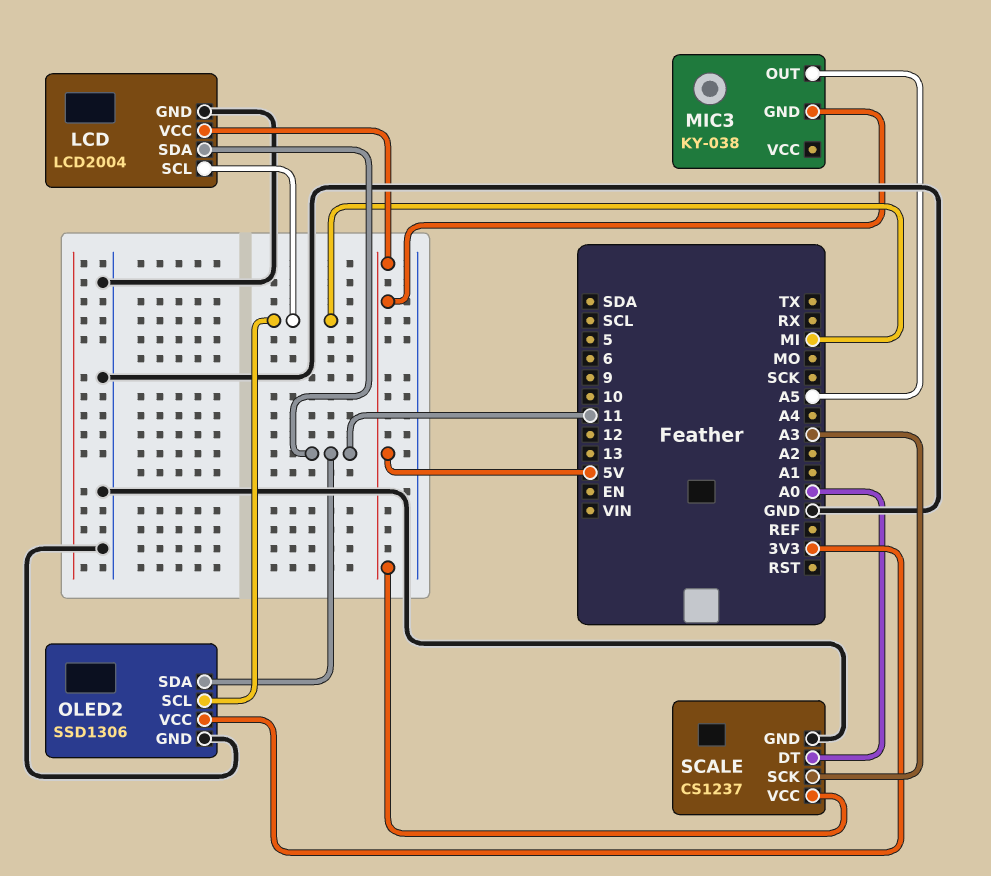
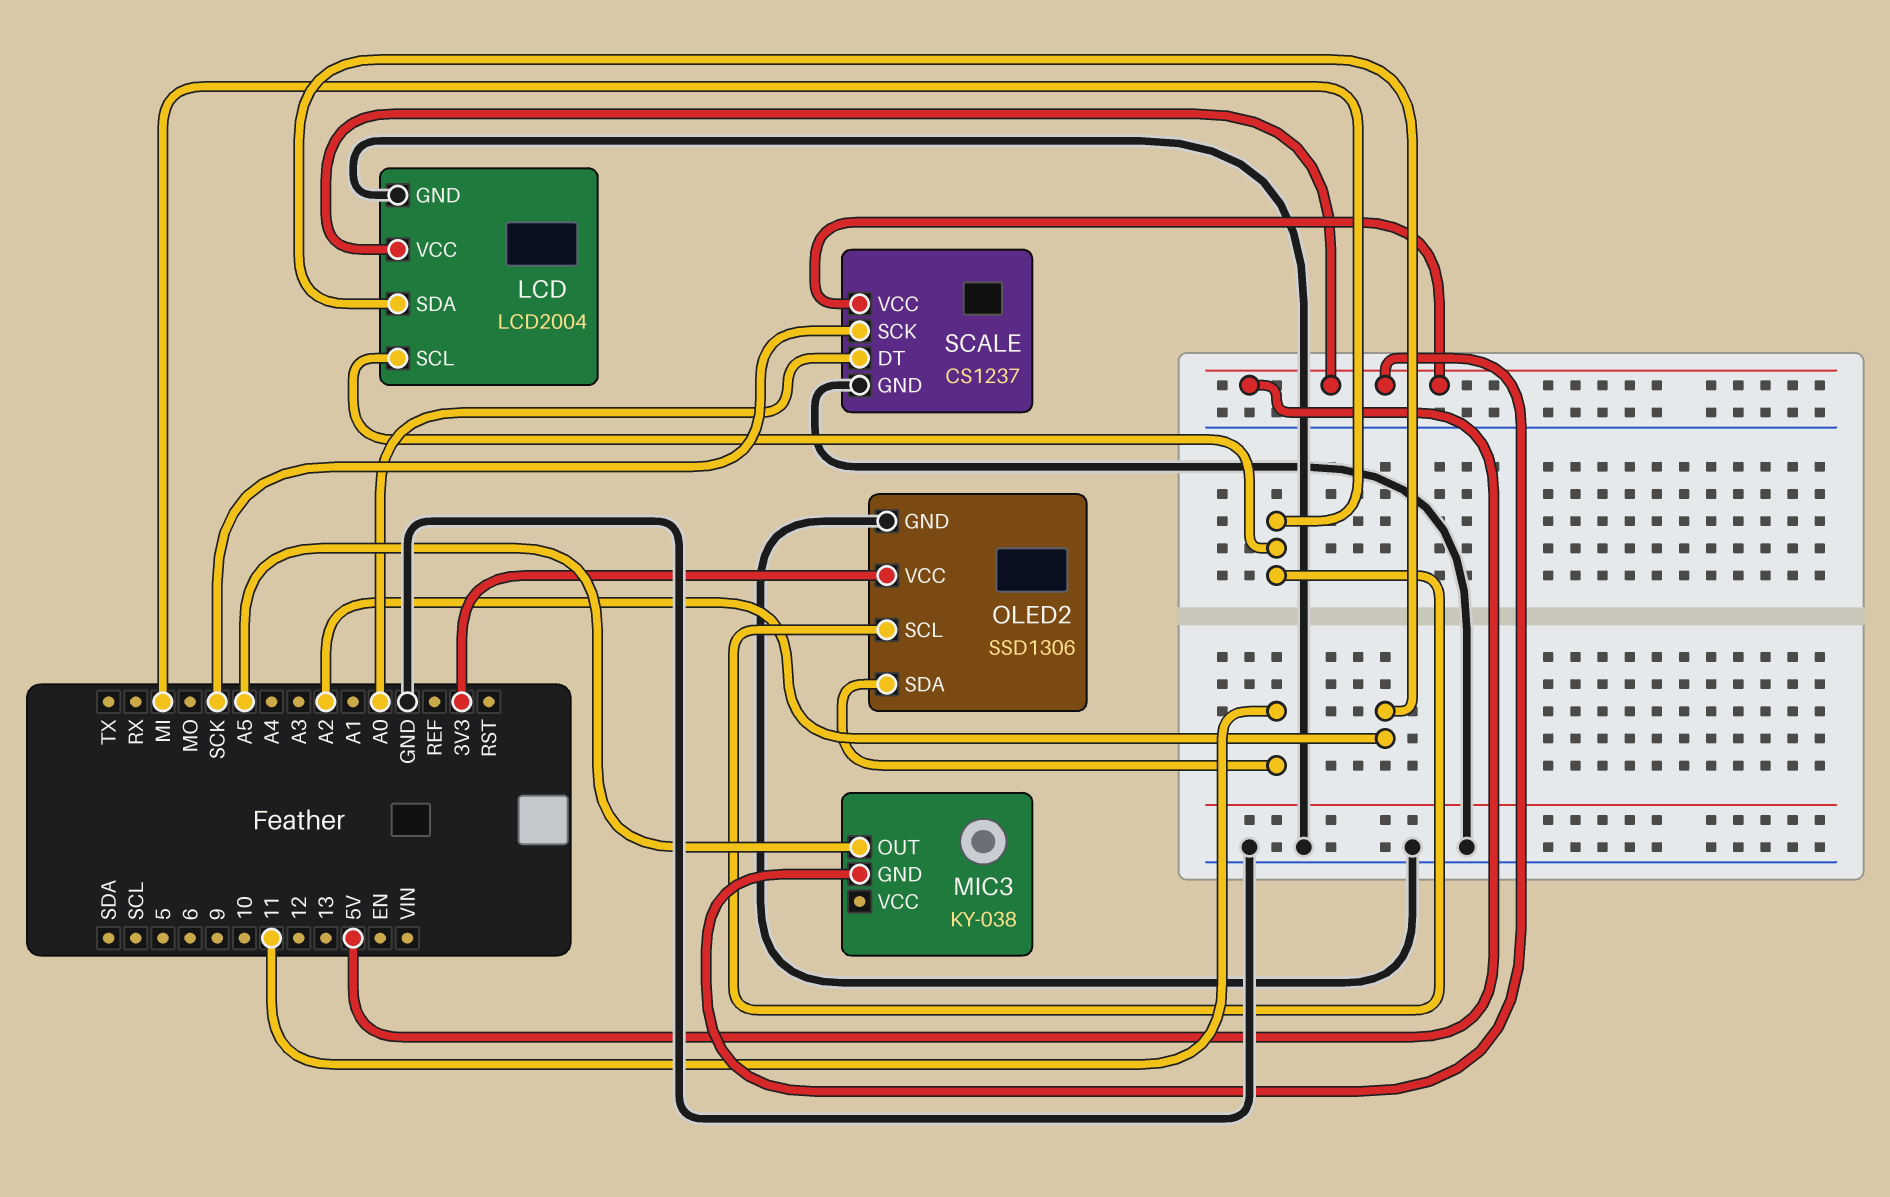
LCD pin SDA: 11 -> A2
SCALE pin SCK: A3 -> SCK

